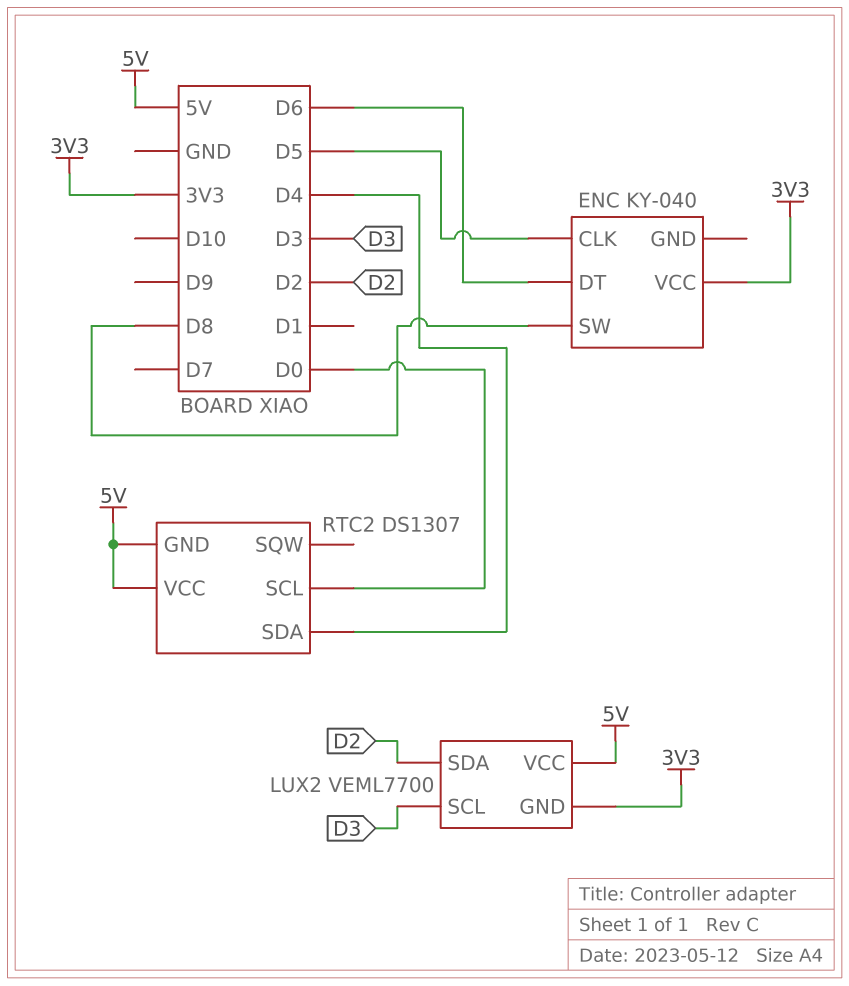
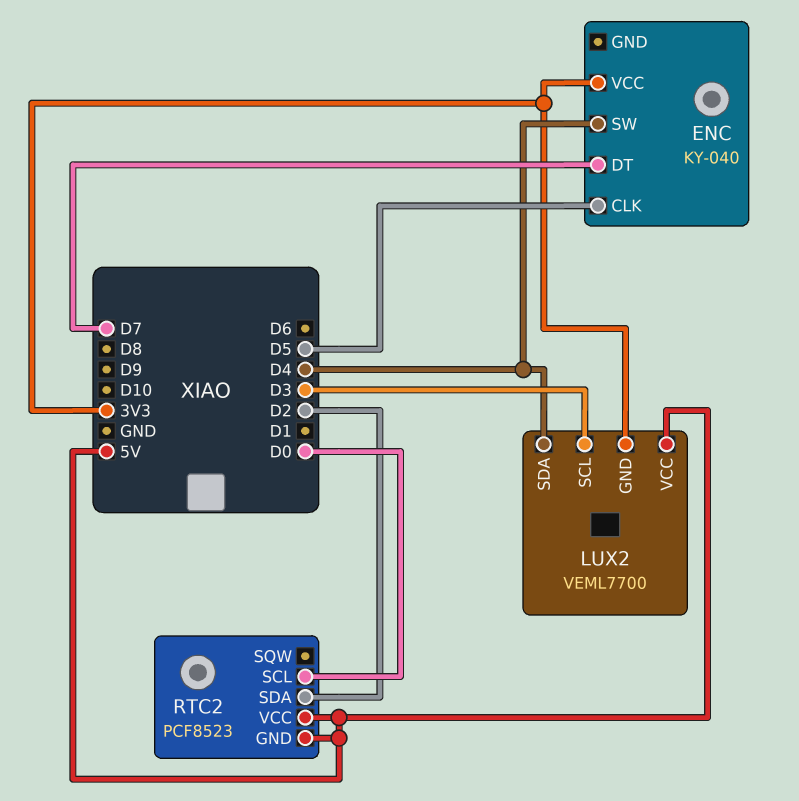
ENC pin DT: D6 -> D7
ENC pin SW: D8 -> D4
LUX2 pin SDA: D2 -> D4
RTC2: DS1307 -> PCF8523
RTC2 pin SDA: D4 -> D2

